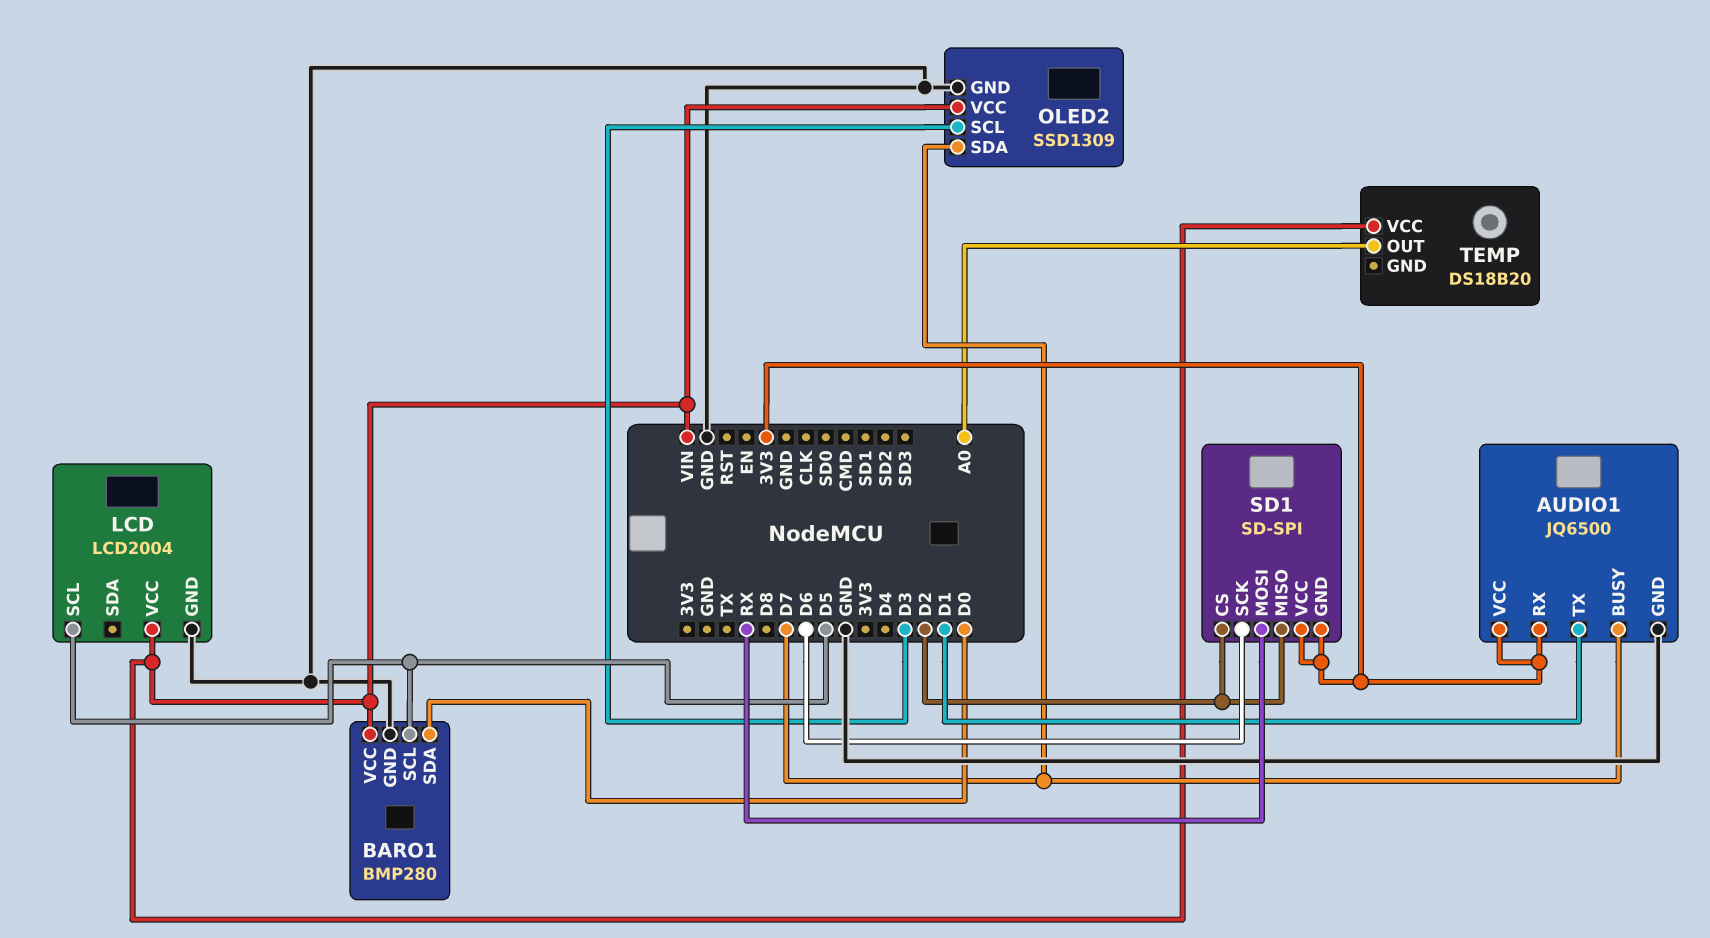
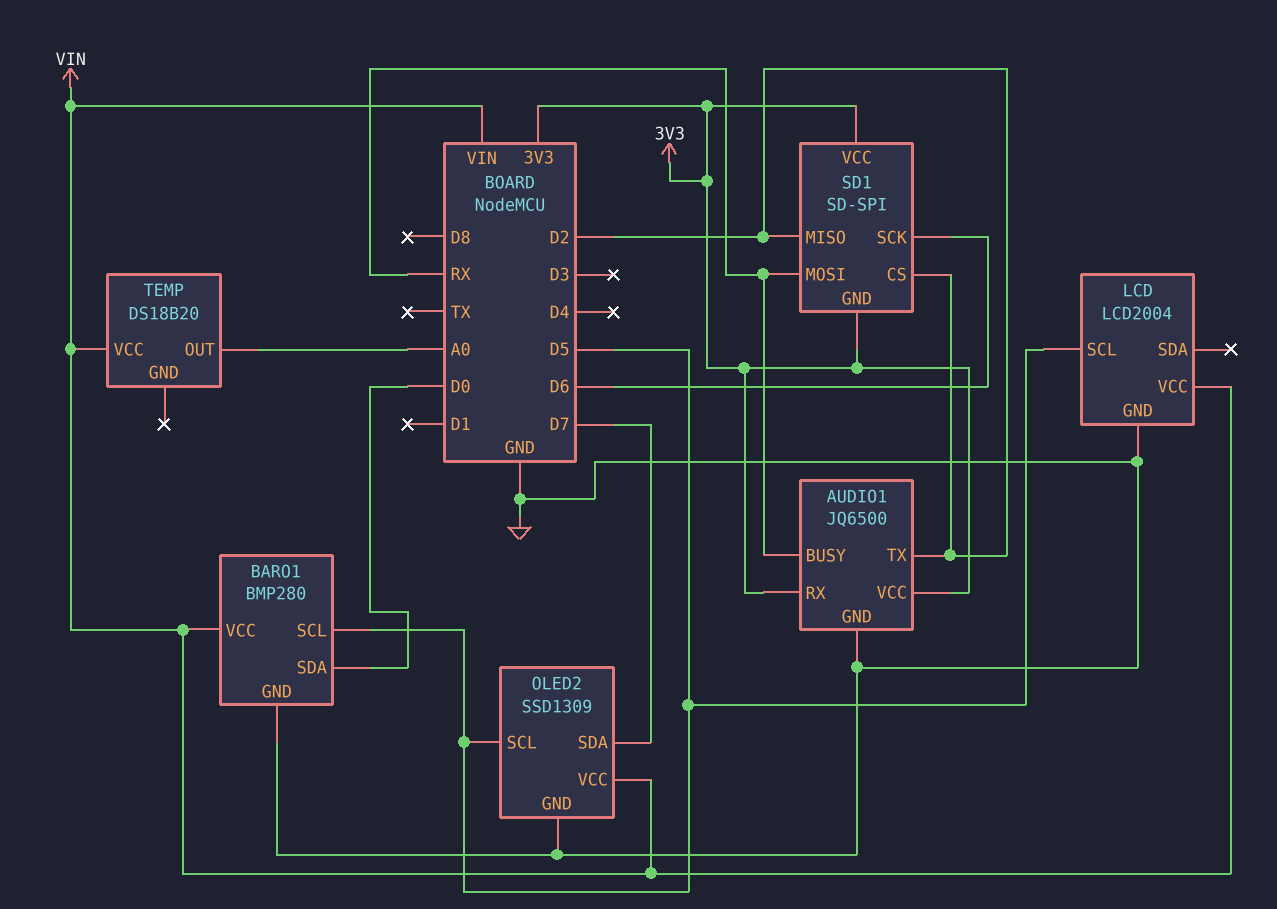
AUDIO1 pin BUSY: D7 -> RX
AUDIO1 pin TX: D1 -> D2
OLED2 pin SCL: D3 -> D5

